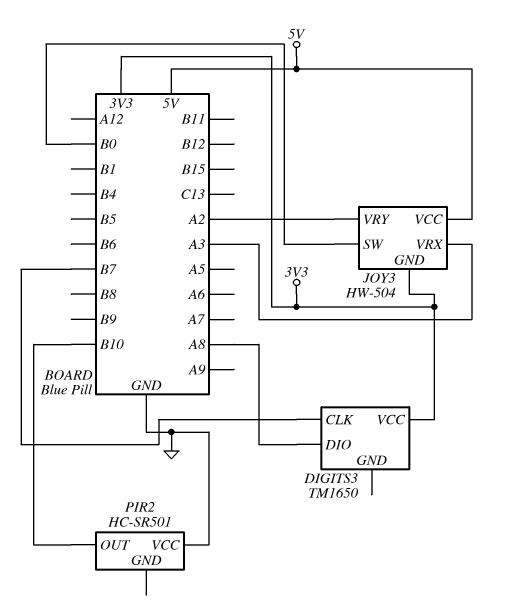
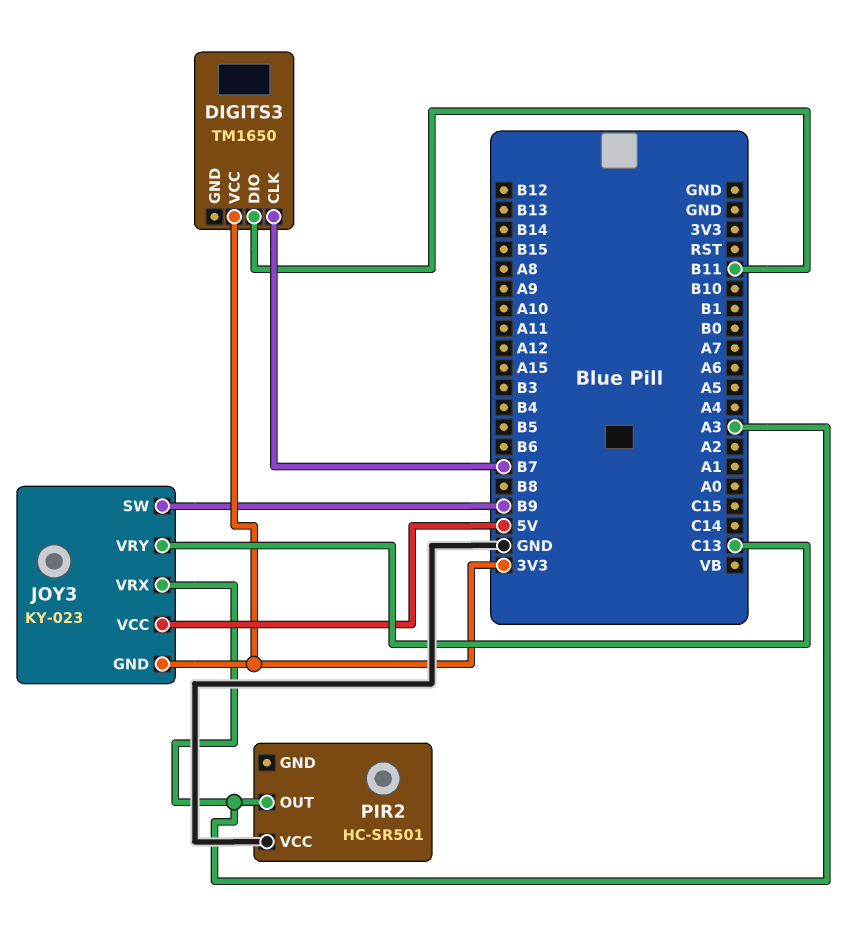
DIGITS3 pin DIO: A8 -> B11
JOY3: HW-504 -> KY-023
JOY3 pin SW: B0 -> B9
JOY3 pin VRY: A2 -> C13
PIR2 pin OUT: B10 -> A3

